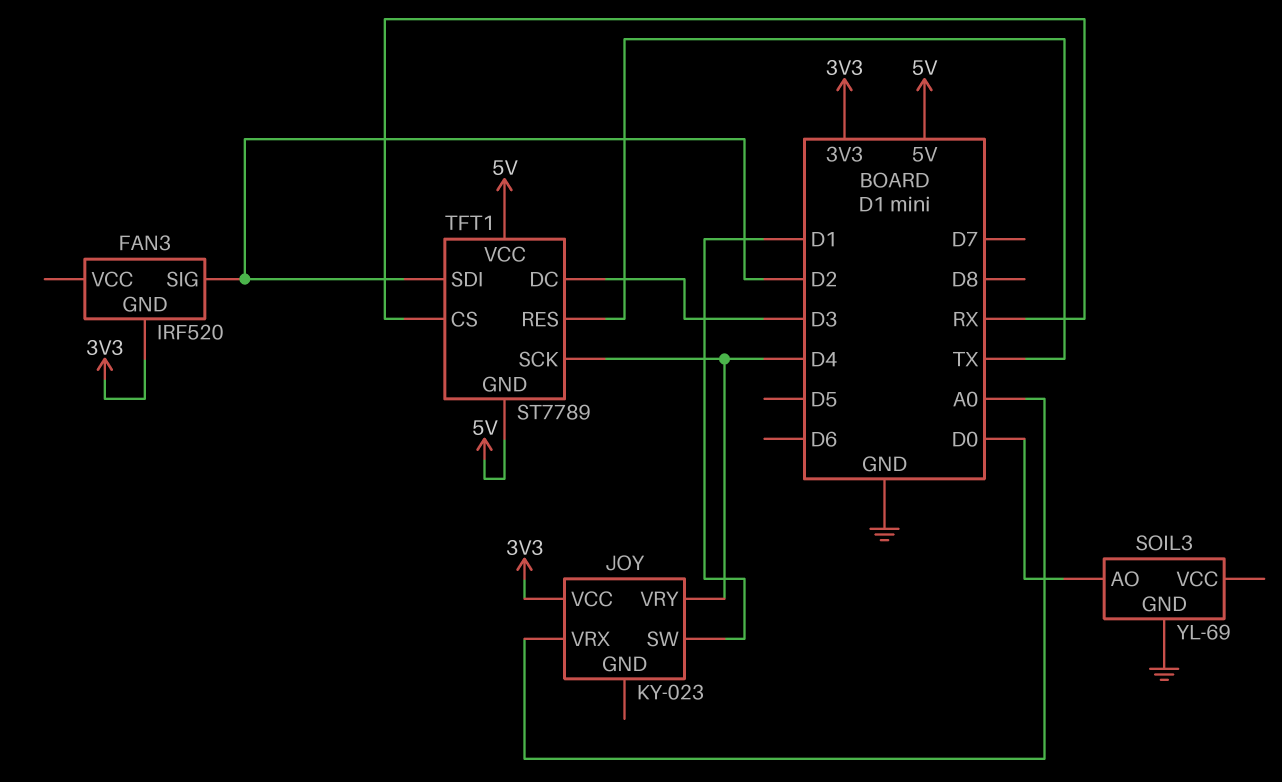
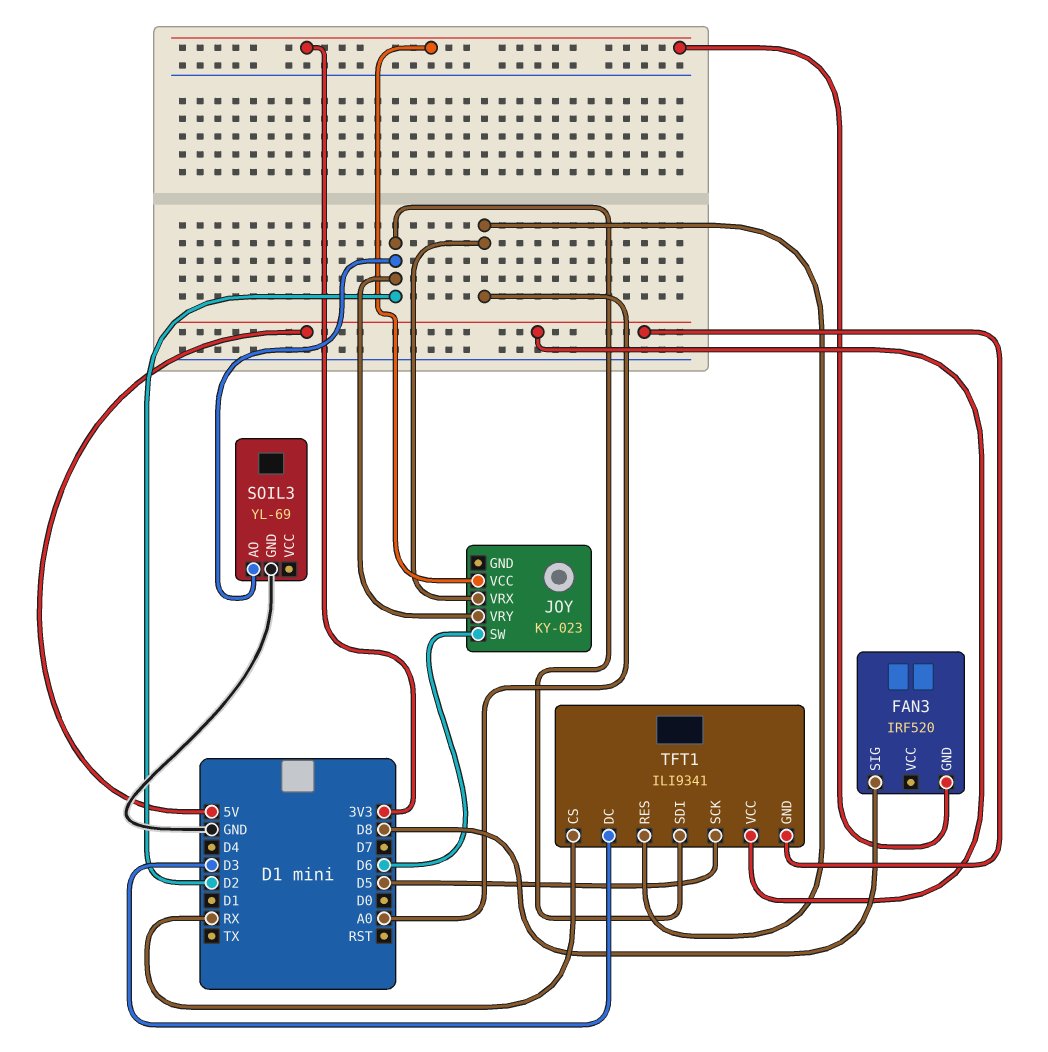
FAN3 pin SIG: D2 -> D8
JOY pin SW: D1 -> D6
JOY pin VRY: D4 -> D2
SOIL3 pin AO: D0 -> D2
TFT1: ST7789 -> ILI9341
TFT1 pin RES: TX -> A0
TFT1 pin SCK: D4 -> D5

